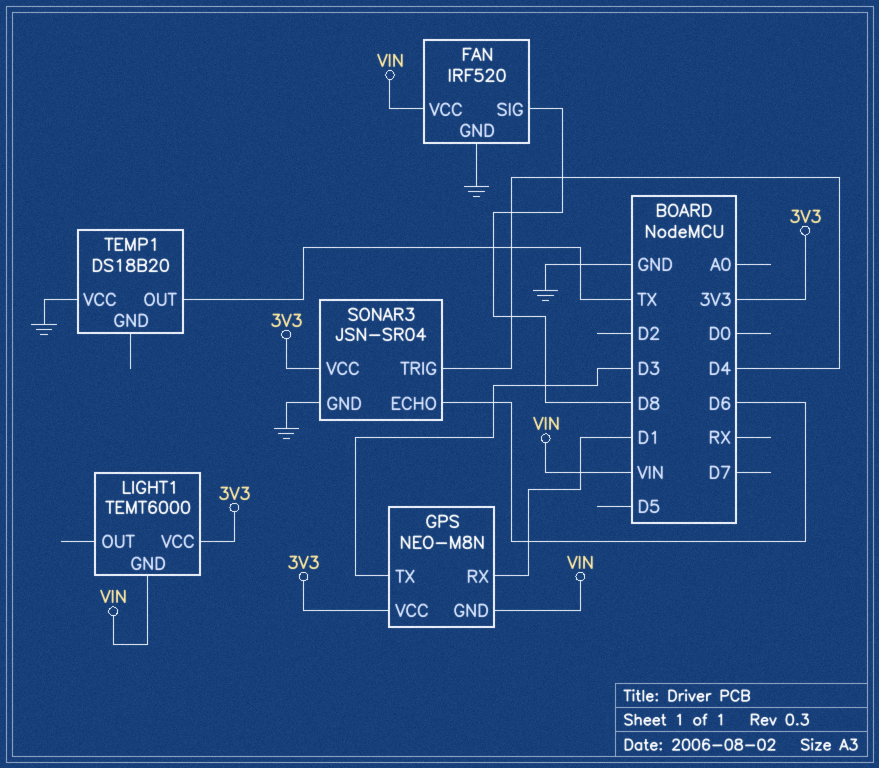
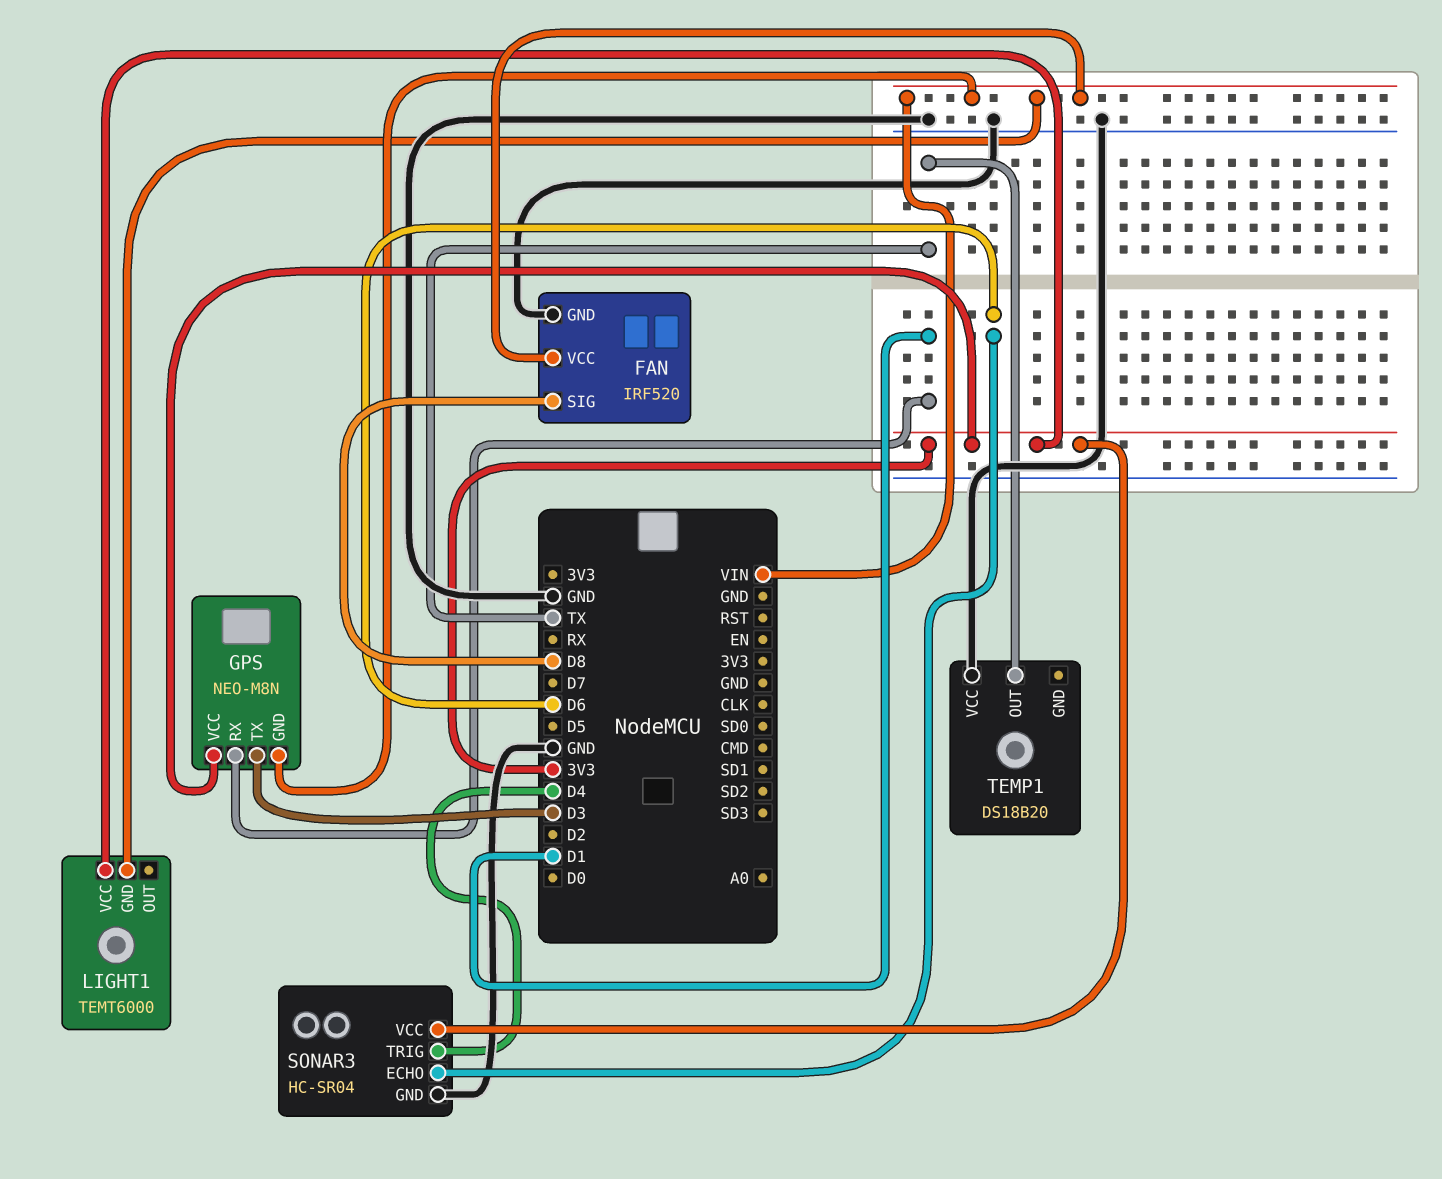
SONAR3: JSN-SR04 -> HC-SR04

